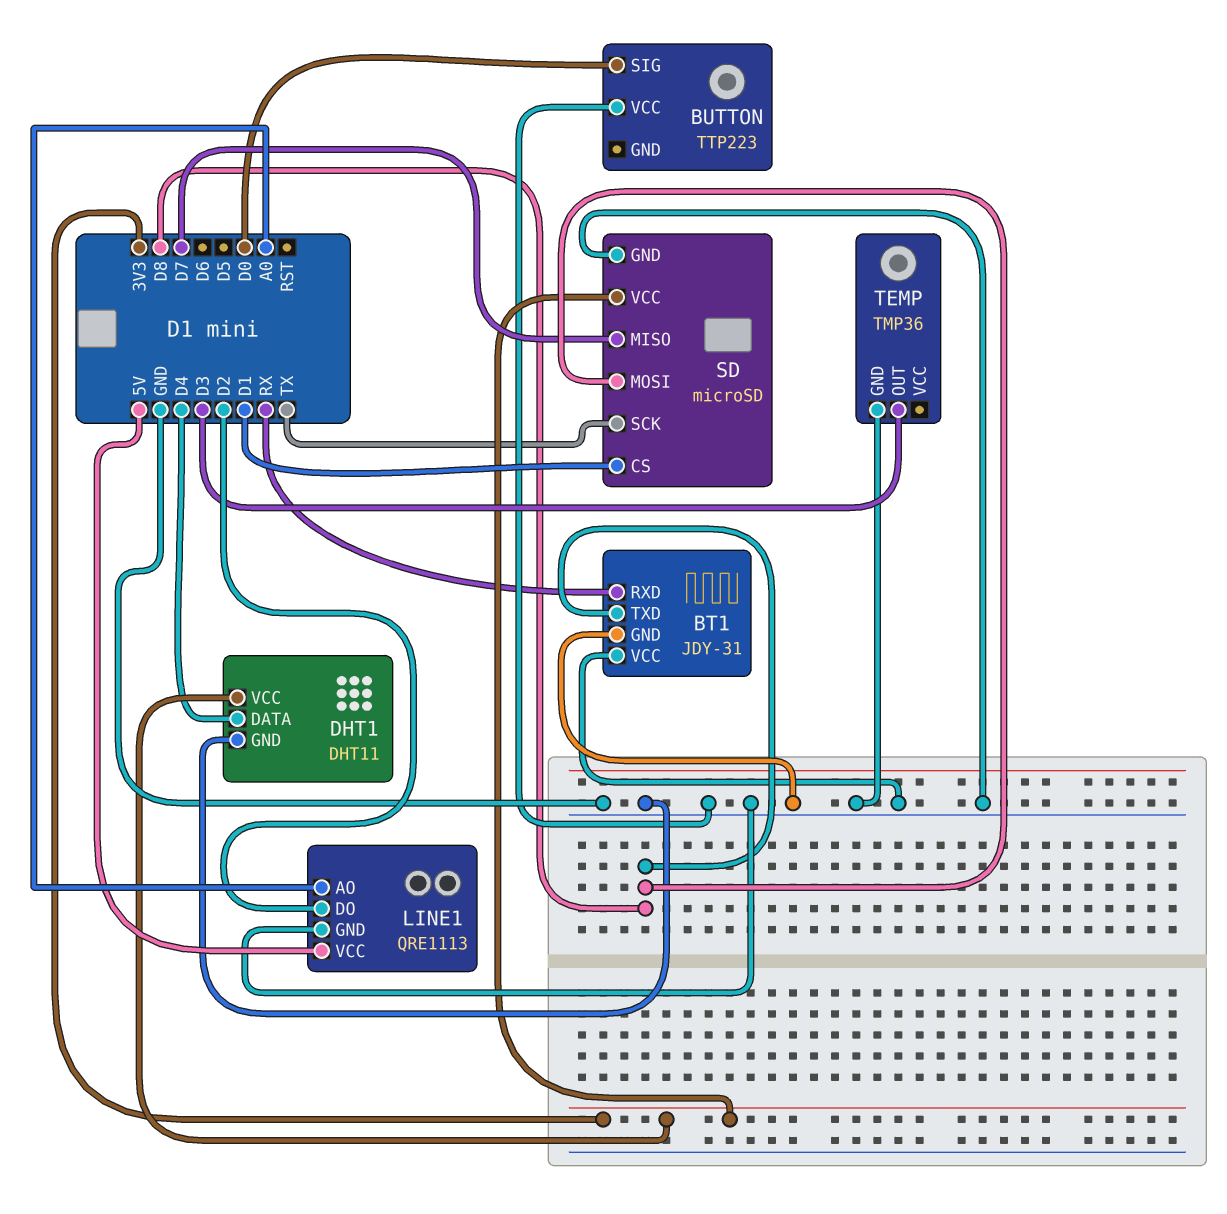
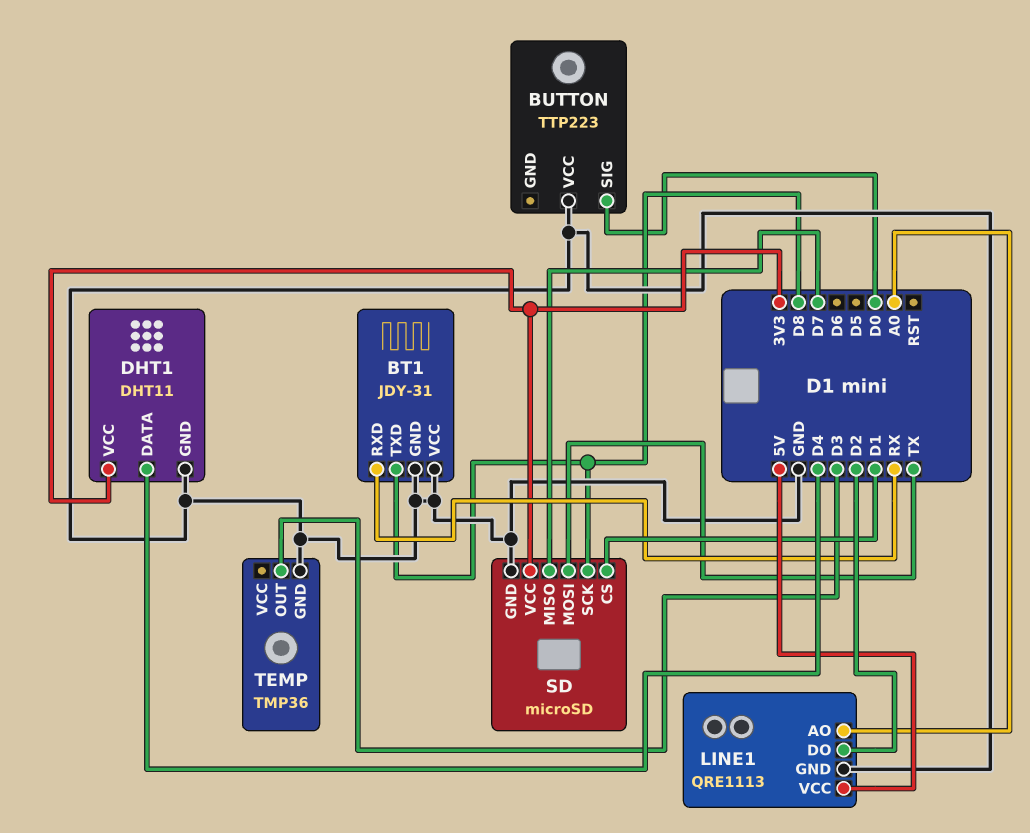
SD pin MOSI: D8 -> TX
SD pin SCK: TX -> D8

